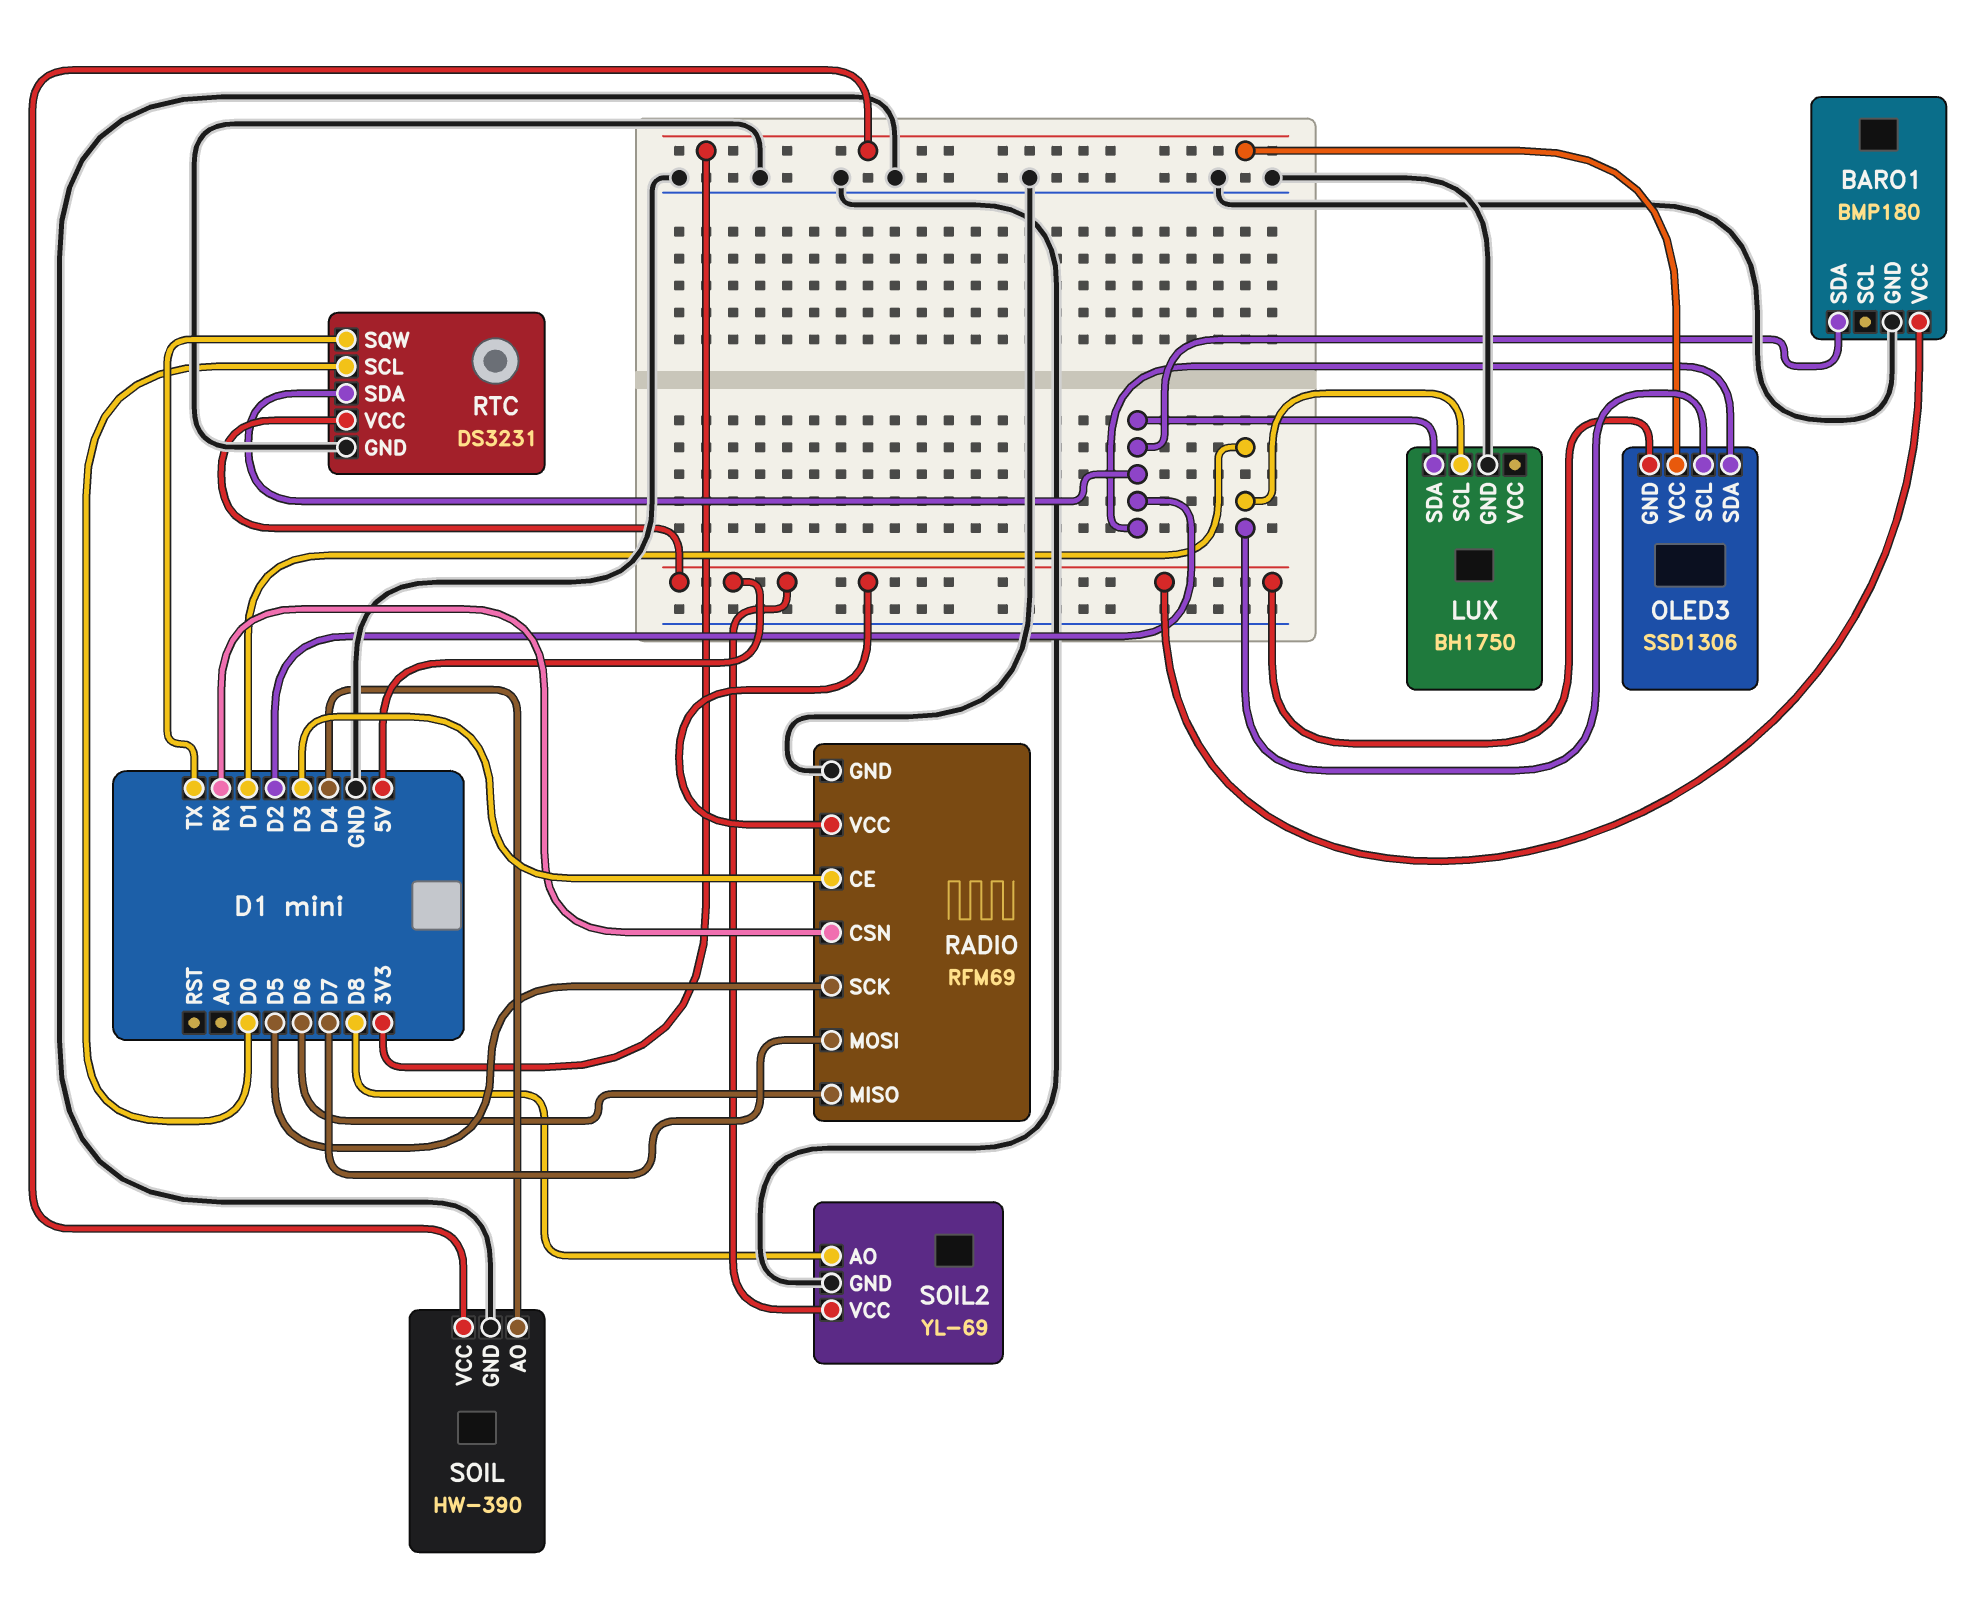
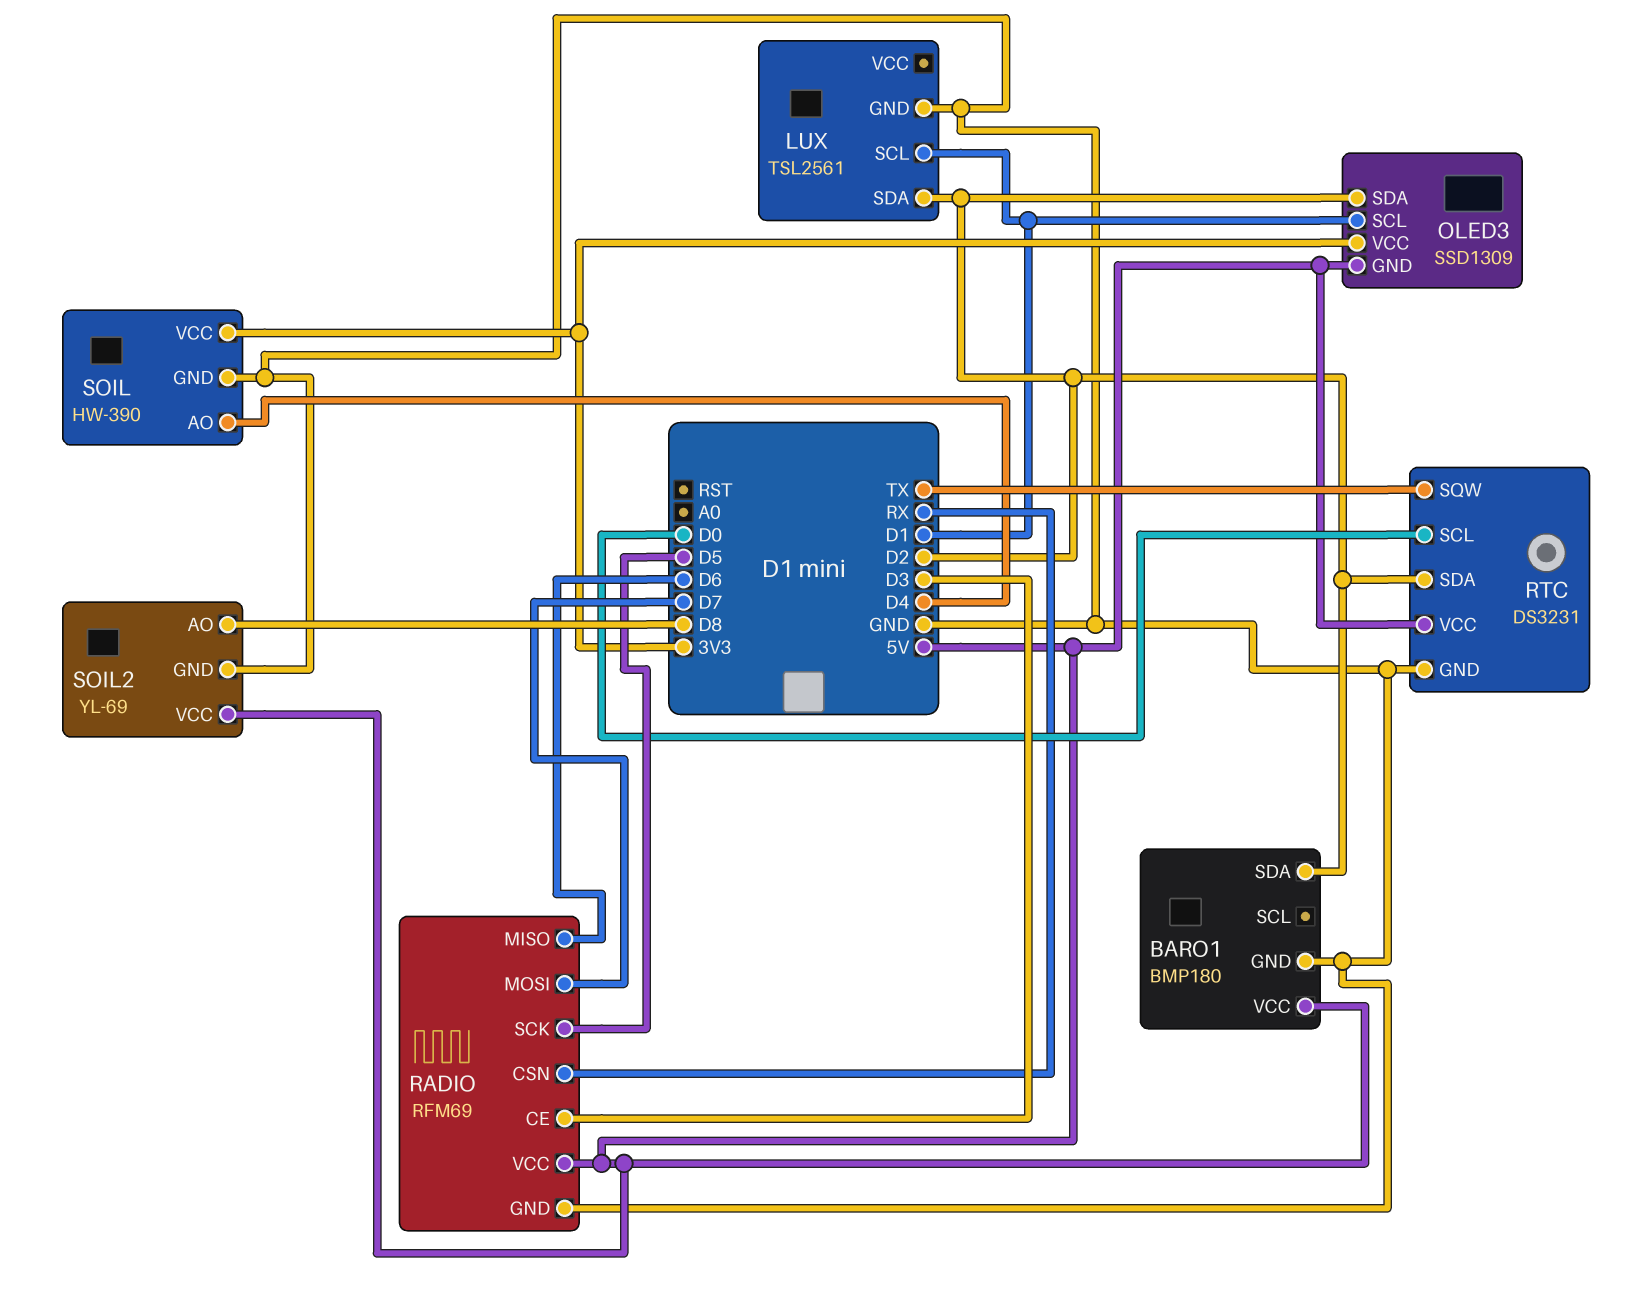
LUX: BH1750 -> TSL2561
OLED3: SSD1306 -> SSD1309

